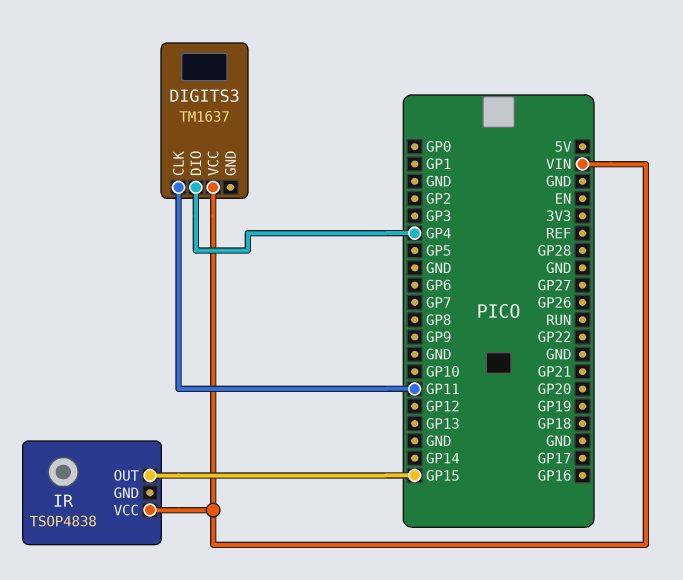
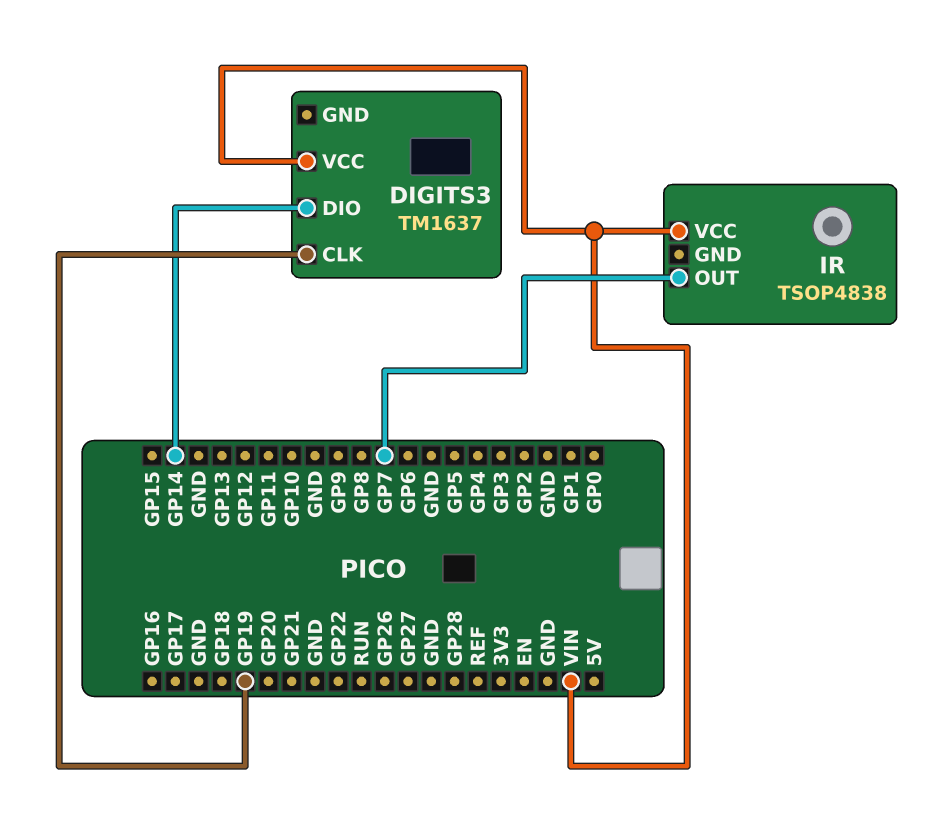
DIGITS3 pin CLK: GP11 -> GP19
DIGITS3 pin DIO: GP4 -> GP14
IR pin OUT: GP15 -> GP7

